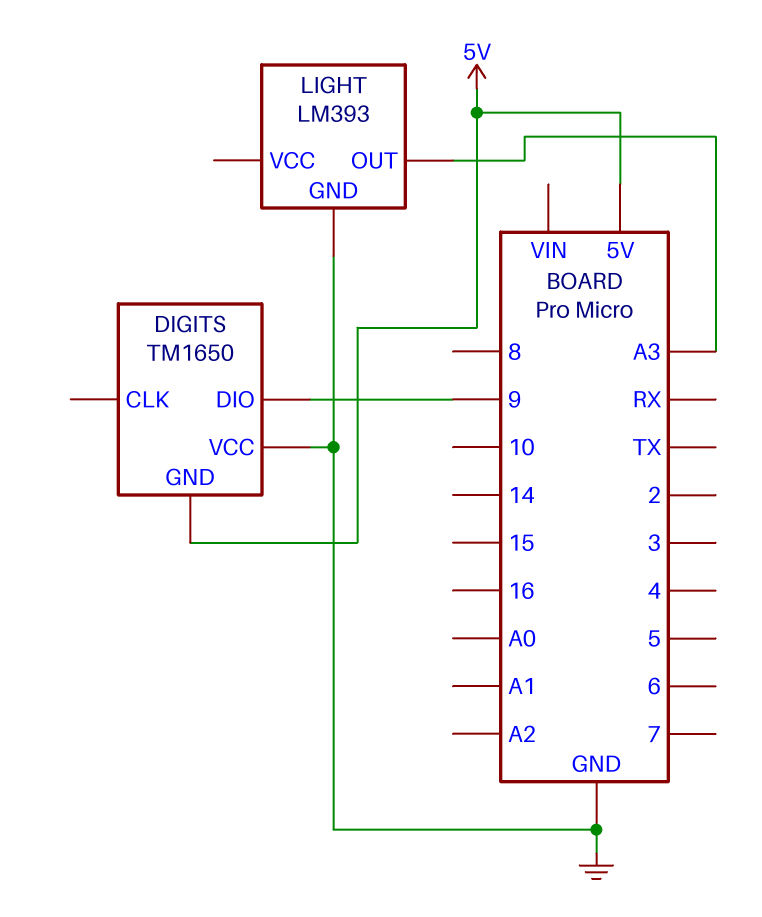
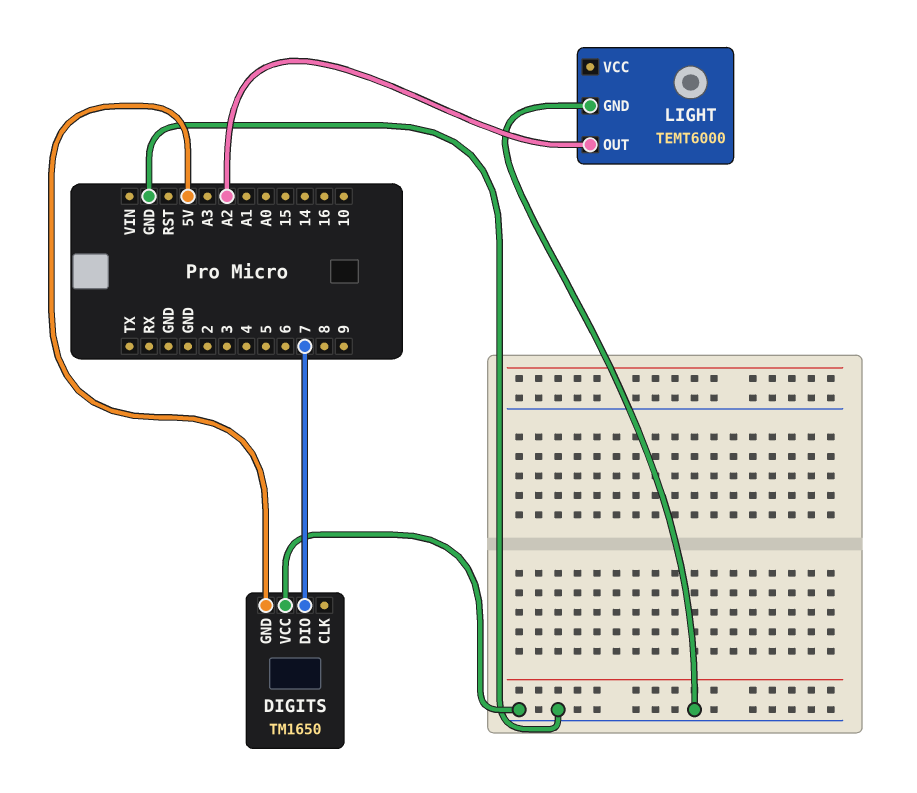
DIGITS pin DIO: 9 -> 7
LIGHT: LM393 -> TEMT6000
LIGHT pin OUT: A3 -> A2

